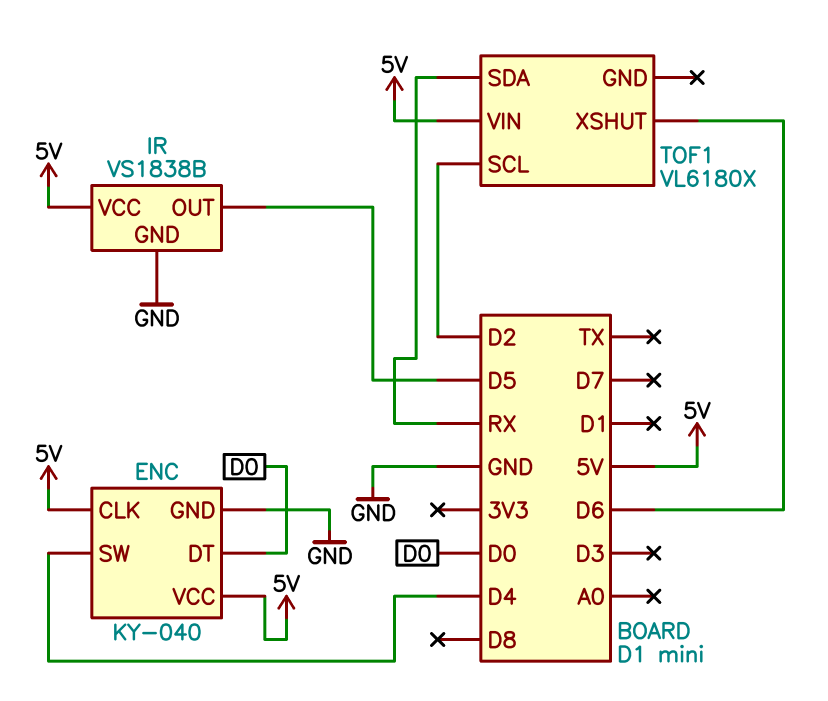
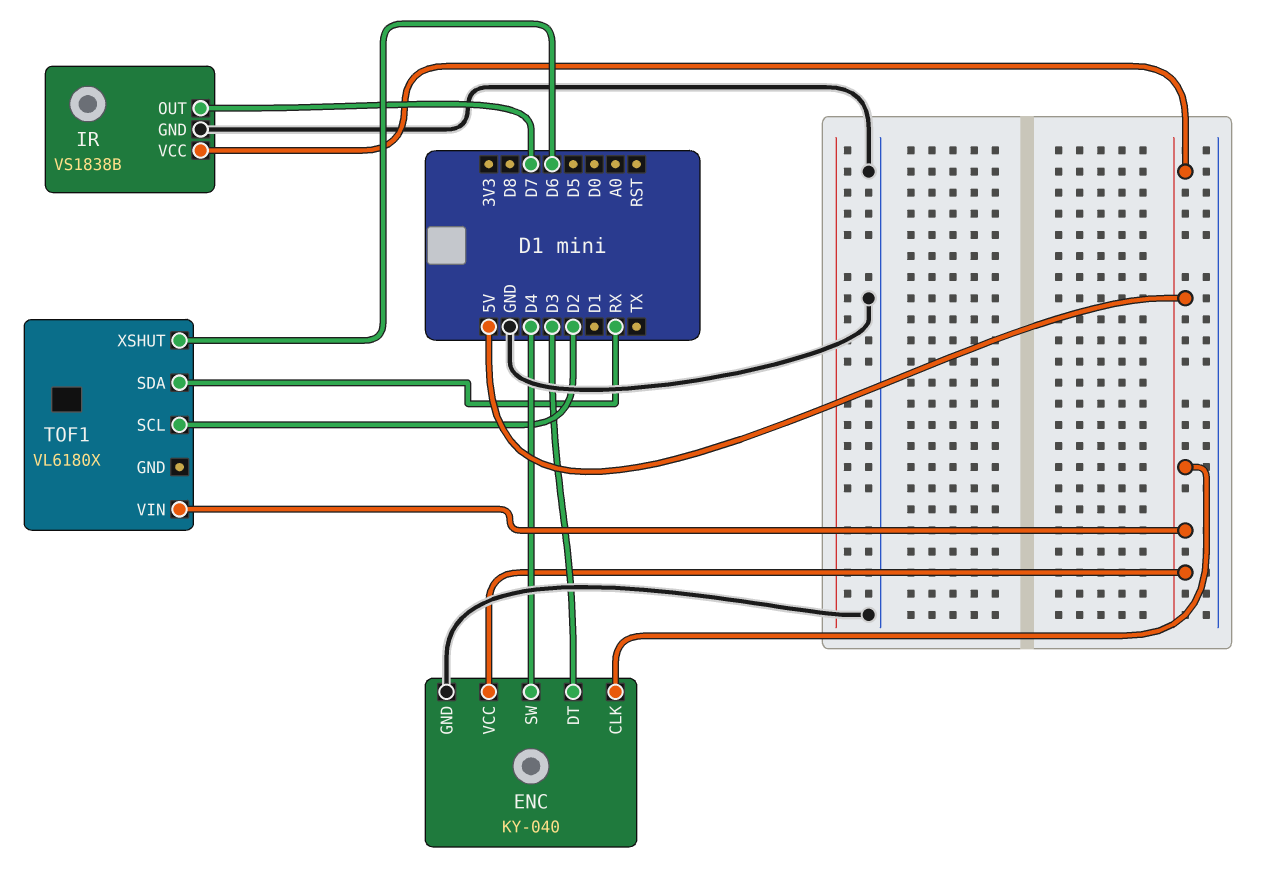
ENC pin DT: D0 -> D3
IR pin OUT: D5 -> D7

